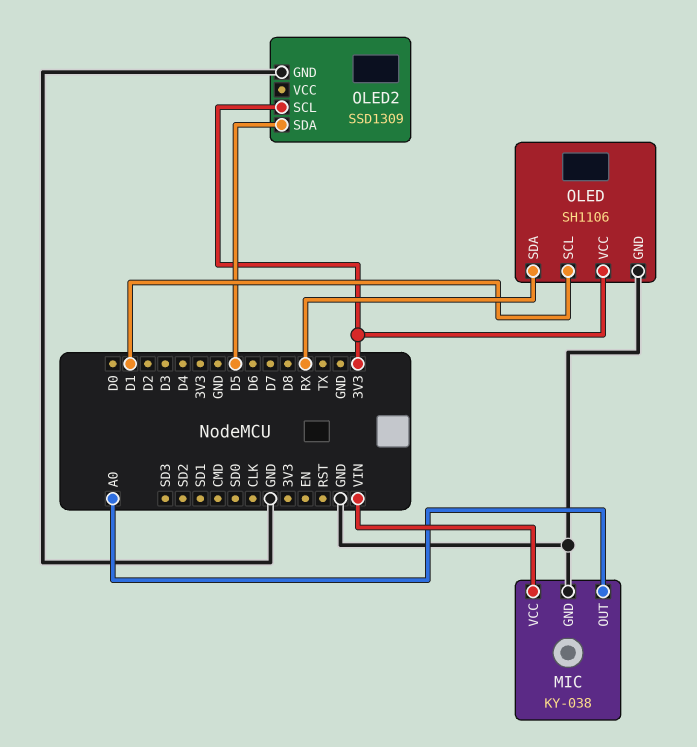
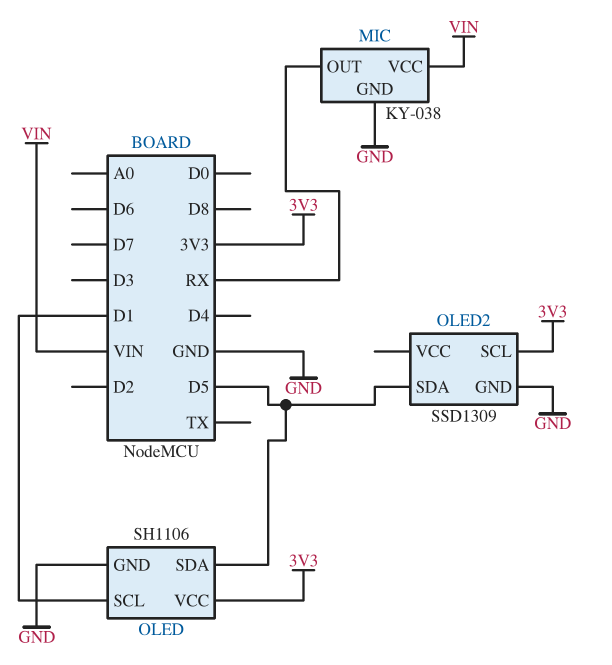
MIC pin OUT: A0 -> RX
OLED pin SDA: RX -> D5

